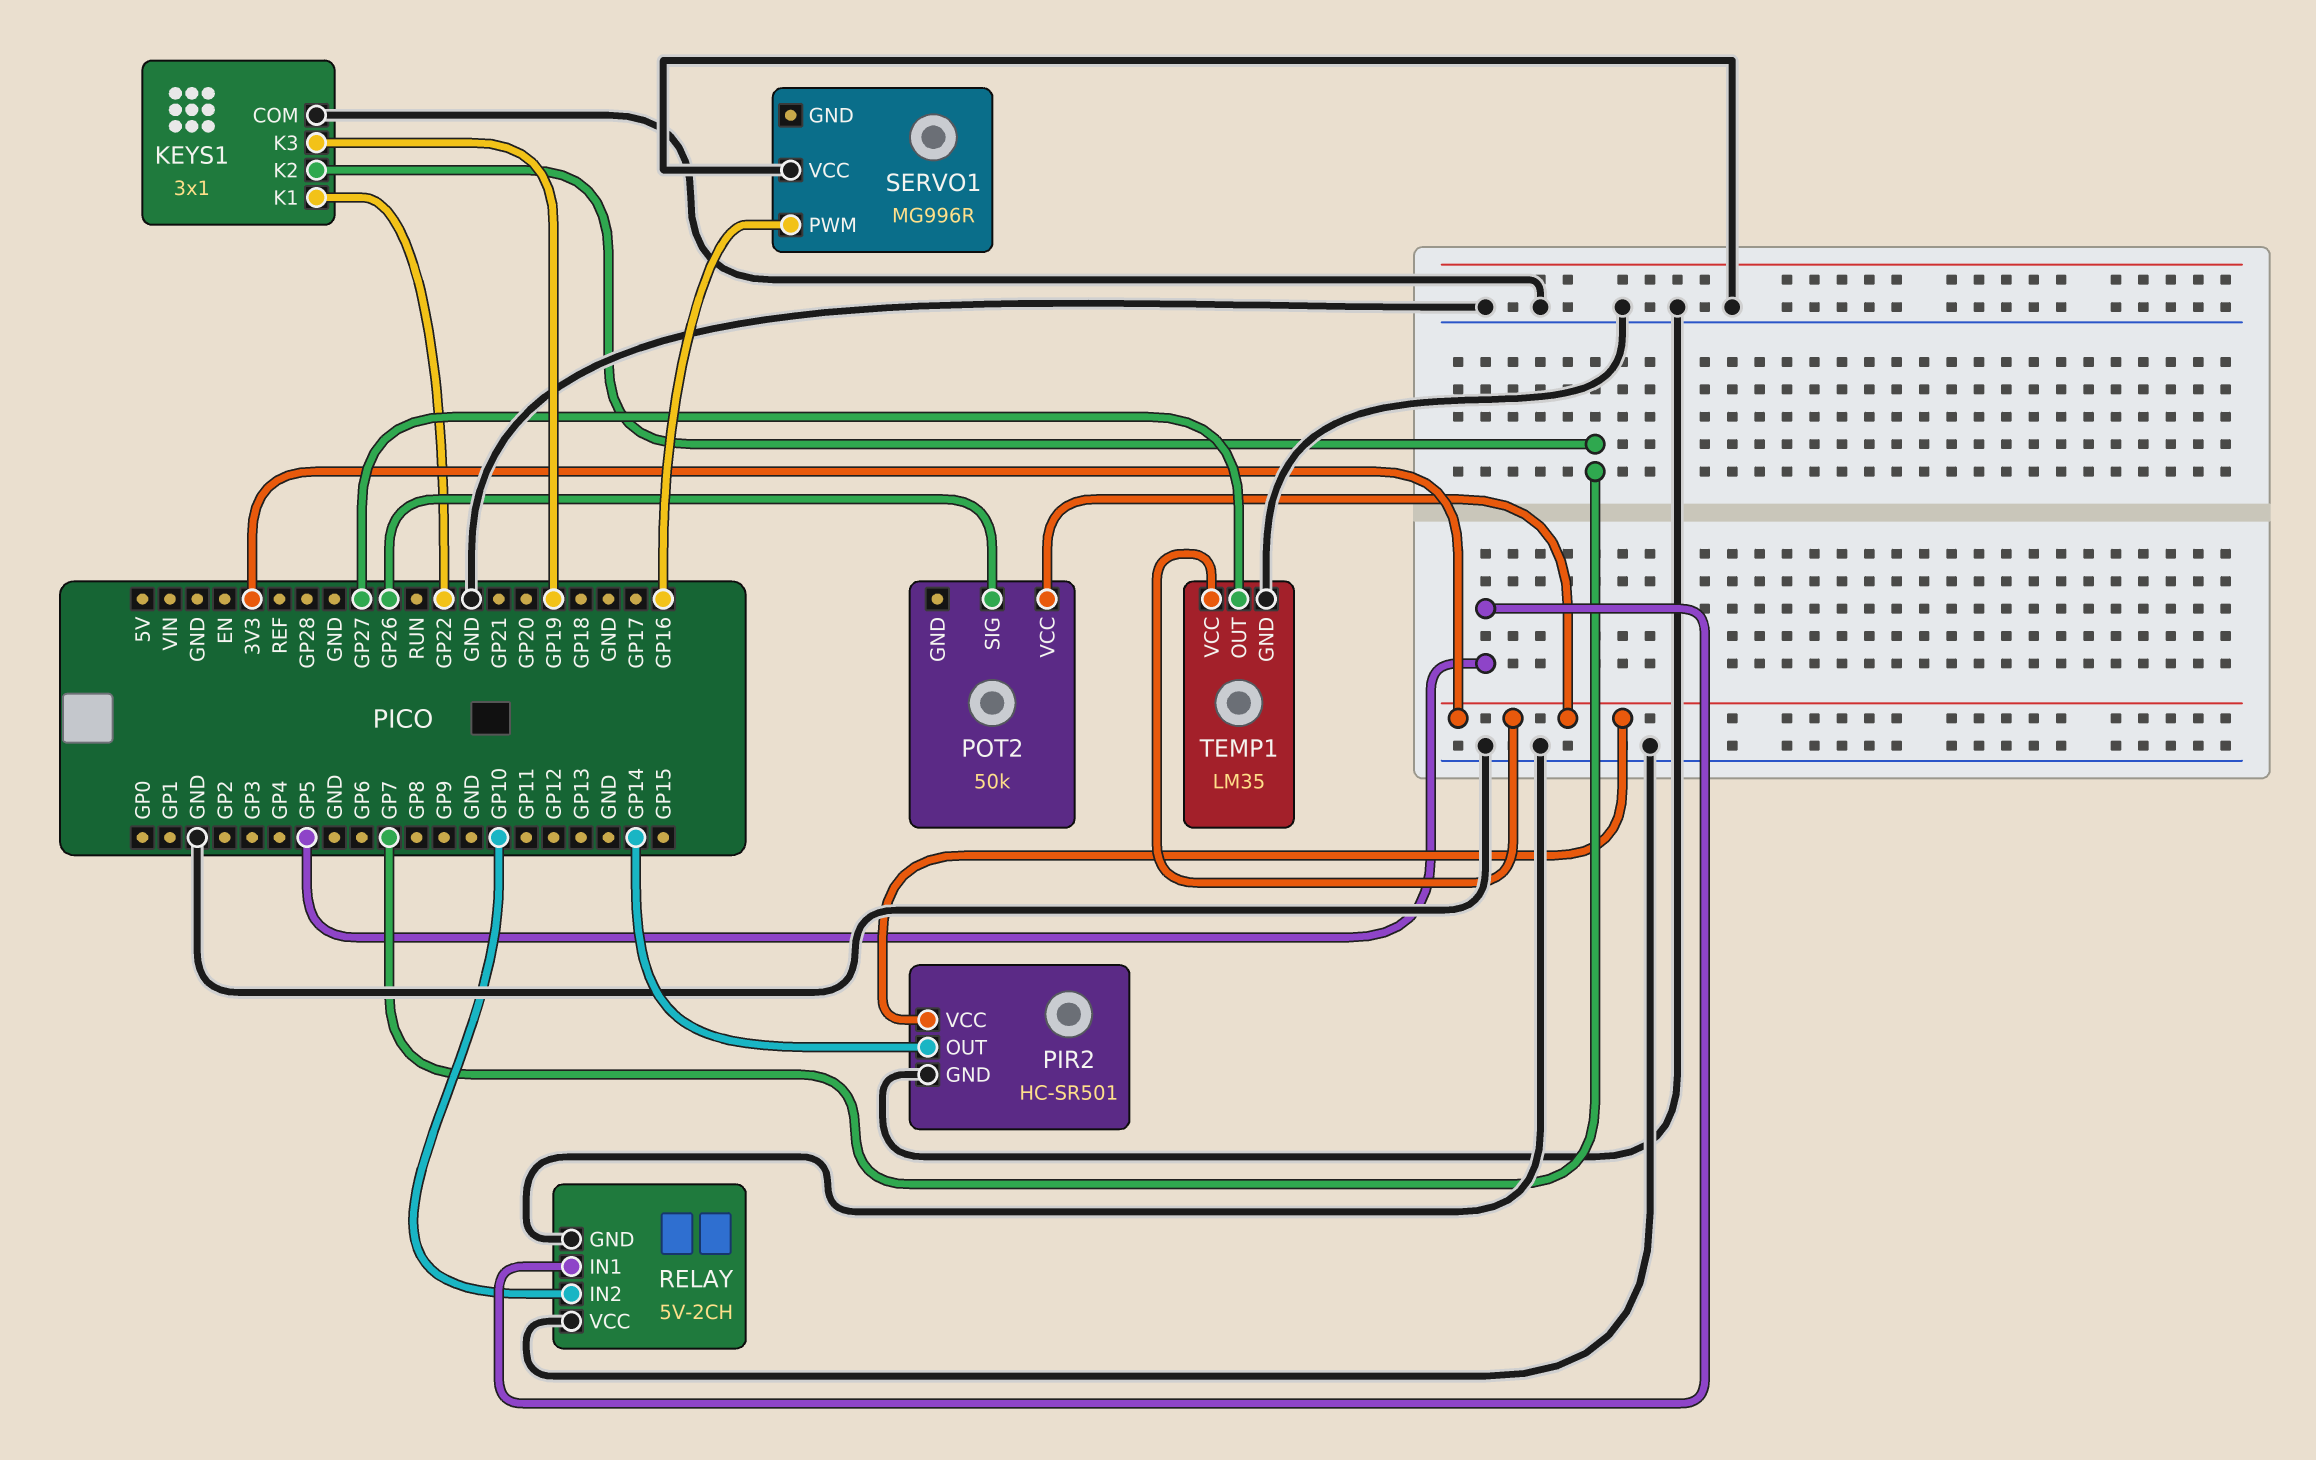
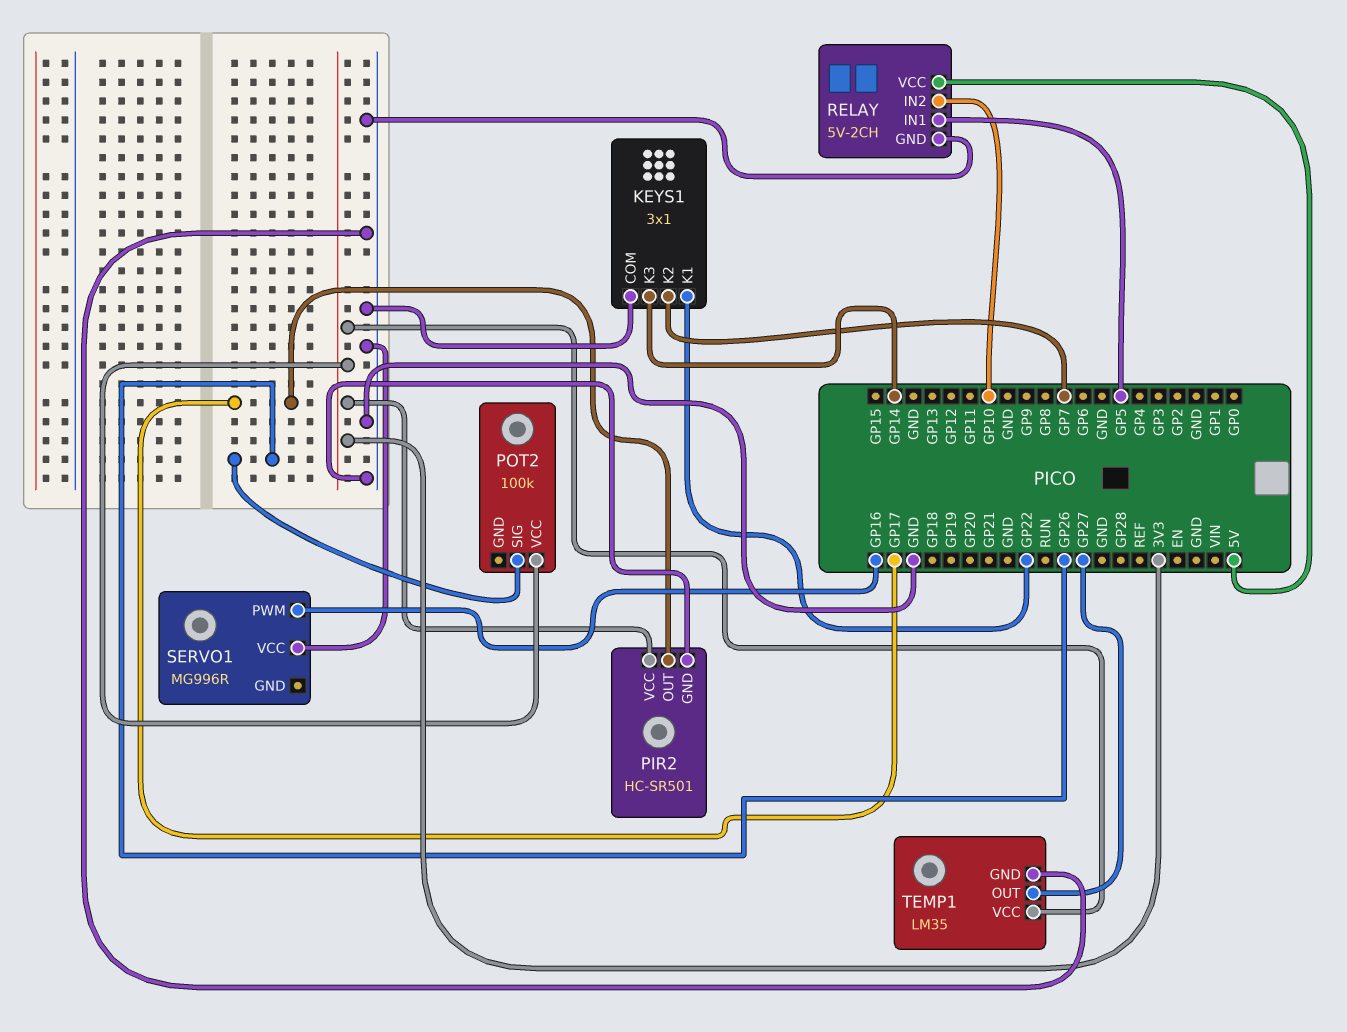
KEYS1 pin K3: GP19 -> GP14
PIR2 pin OUT: GP14 -> GP17
POT2: 50k -> 100k
RELAY pin VCC: GND -> 5V

